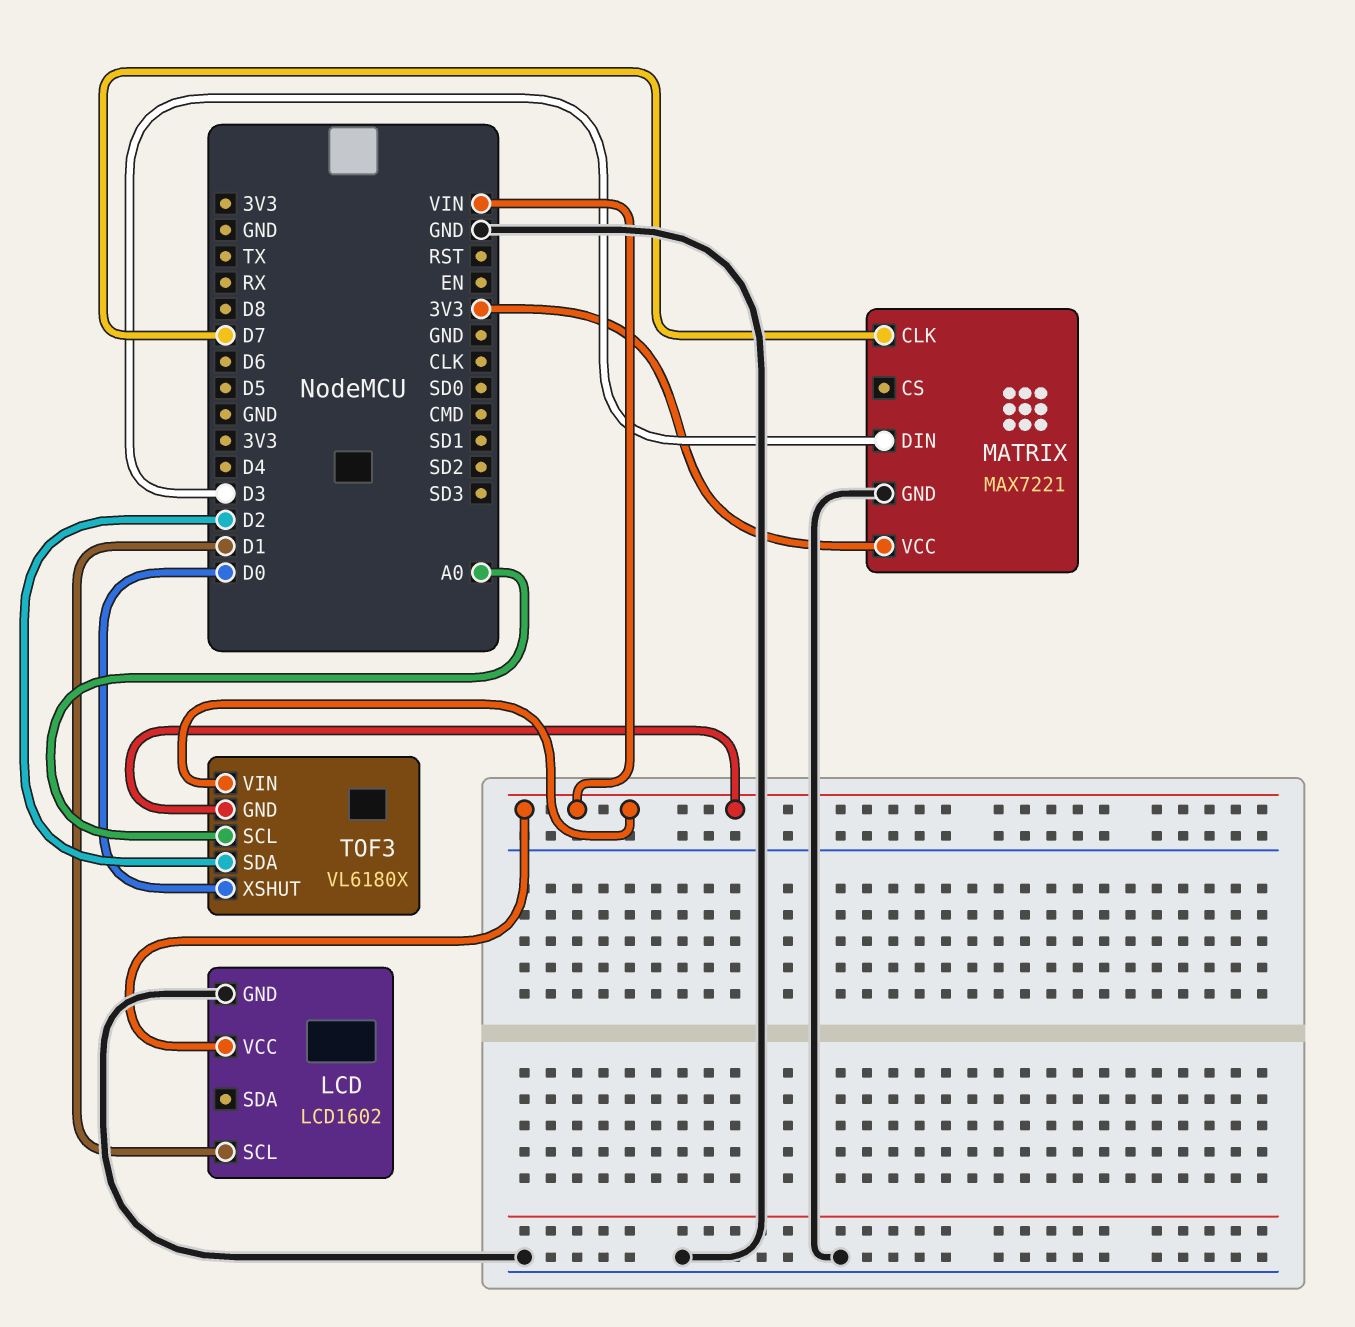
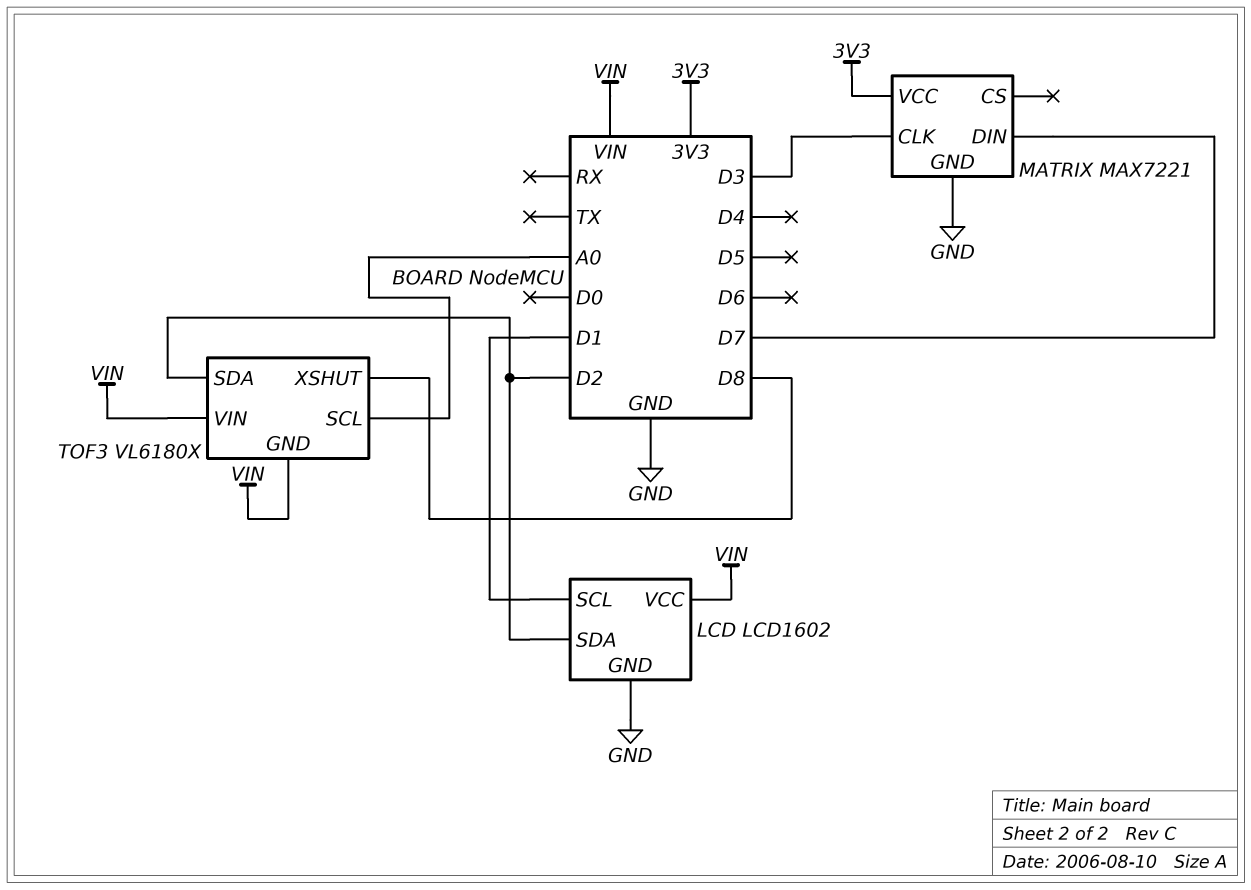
LCD pin SDA: none -> D2
MATRIX pin CLK: D7 -> D3
MATRIX pin DIN: D3 -> D7
TOF3 pin XSHUT: D0 -> D8

